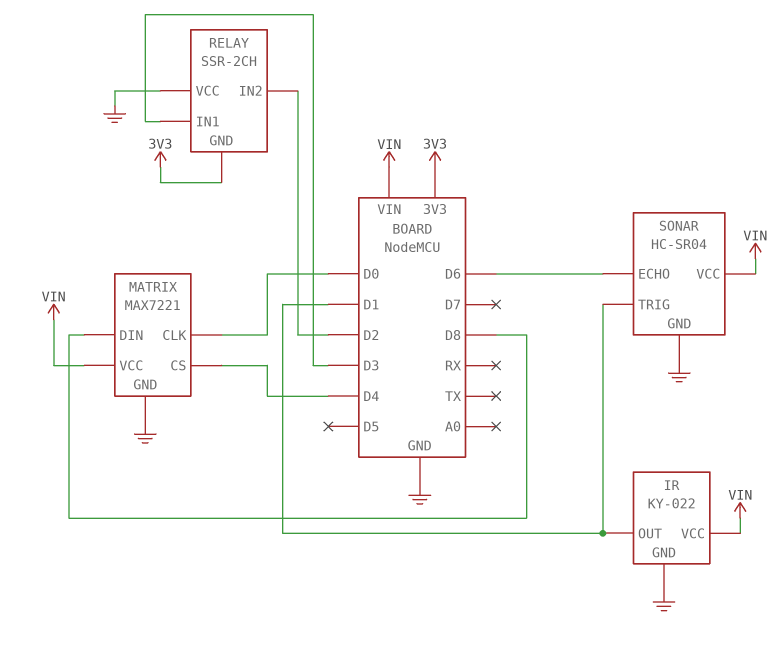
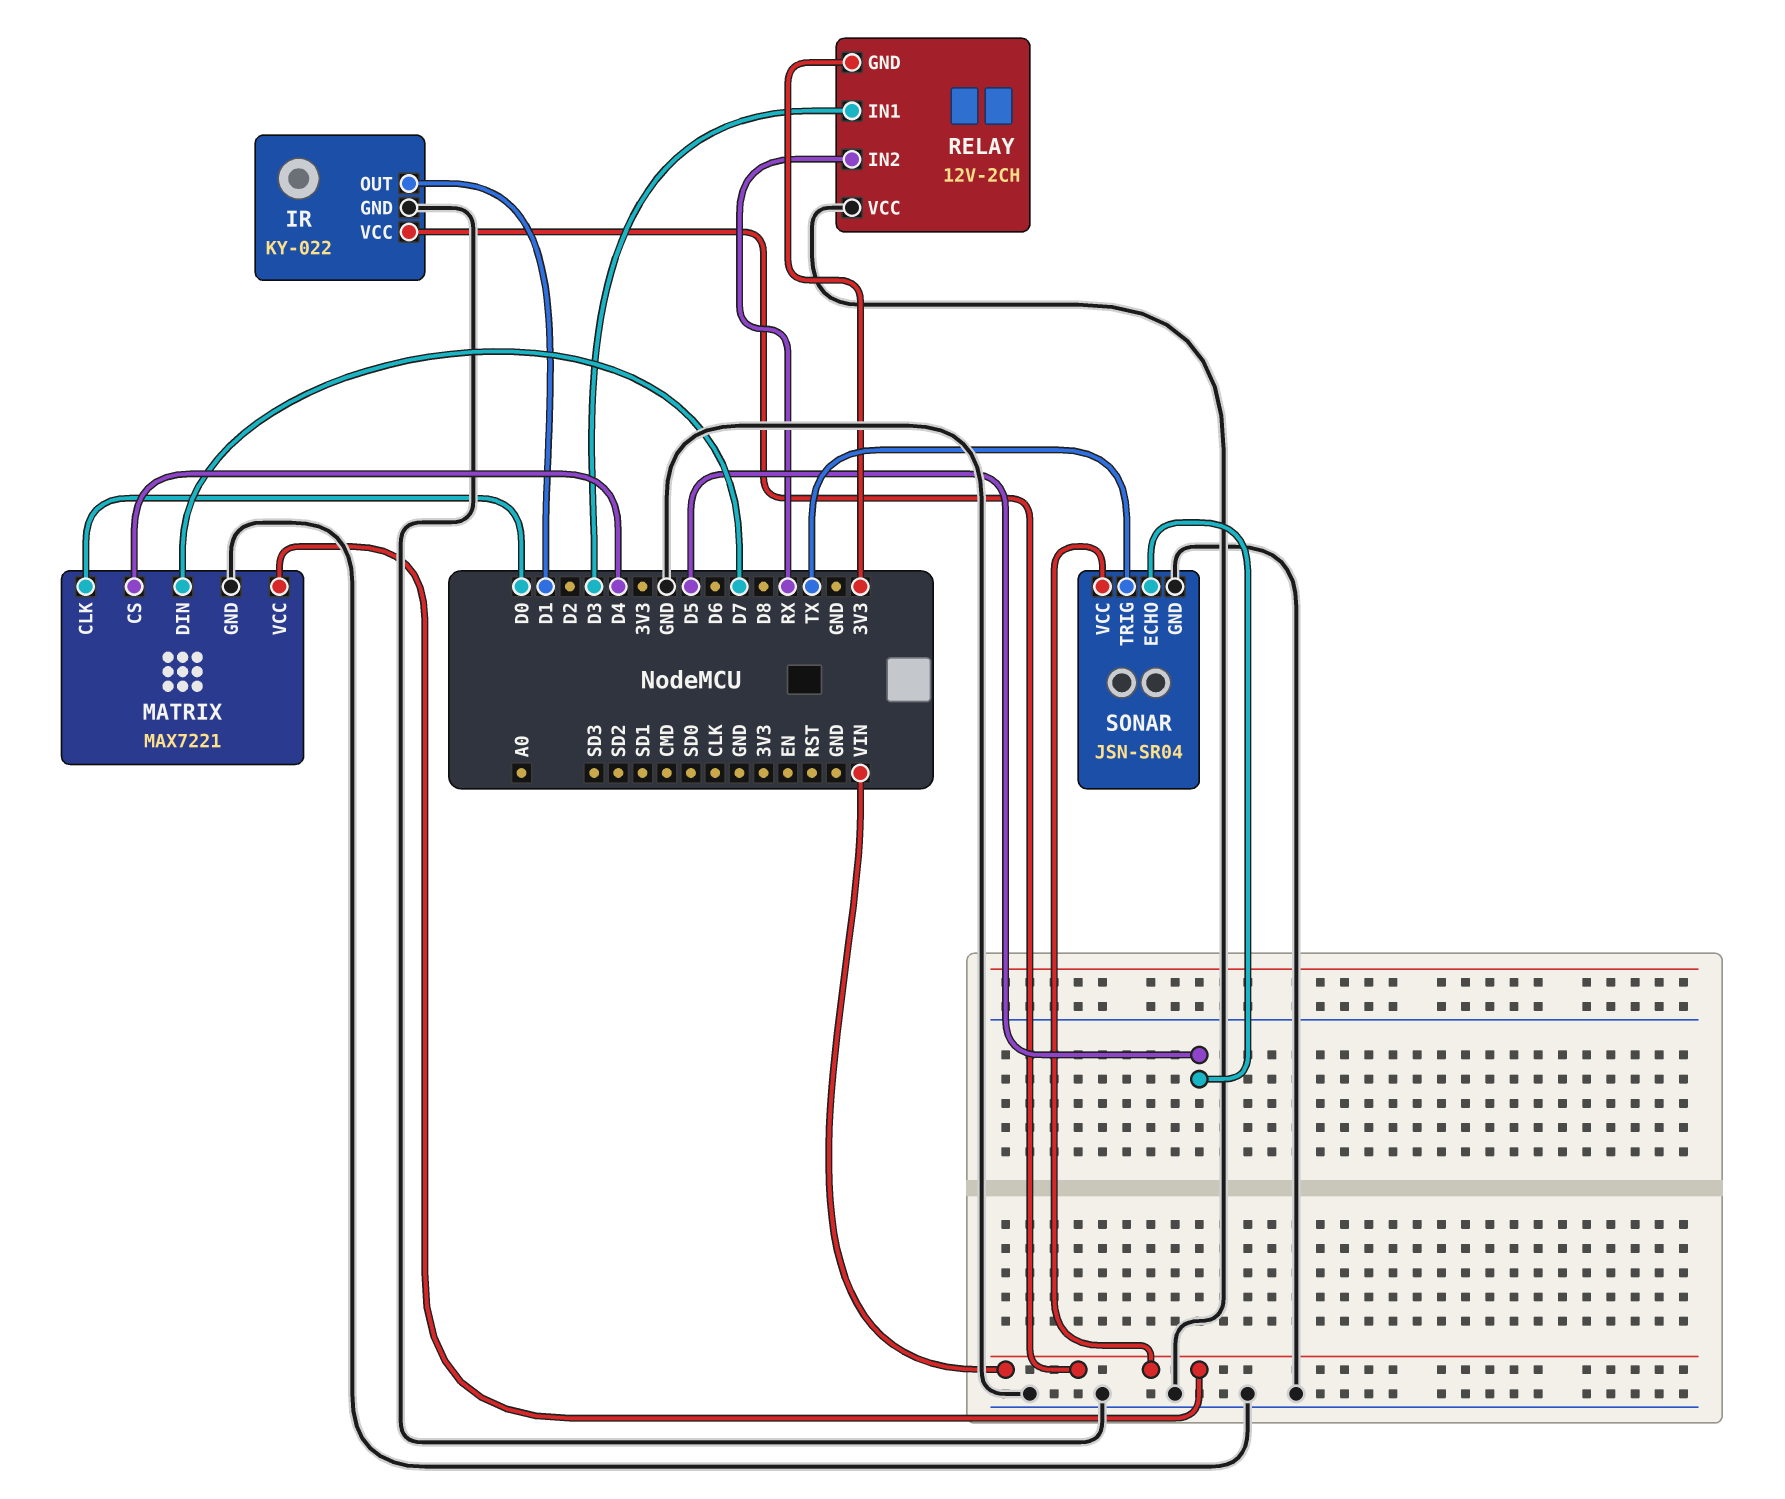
MATRIX pin DIN: D8 -> D7
RELAY: SSR-2CH -> 12V-2CH
RELAY pin IN2: D2 -> RX
SONAR: HC-SR04 -> JSN-SR04
SONAR pin ECHO: D6 -> D5
SONAR pin TRIG: D1 -> TX

